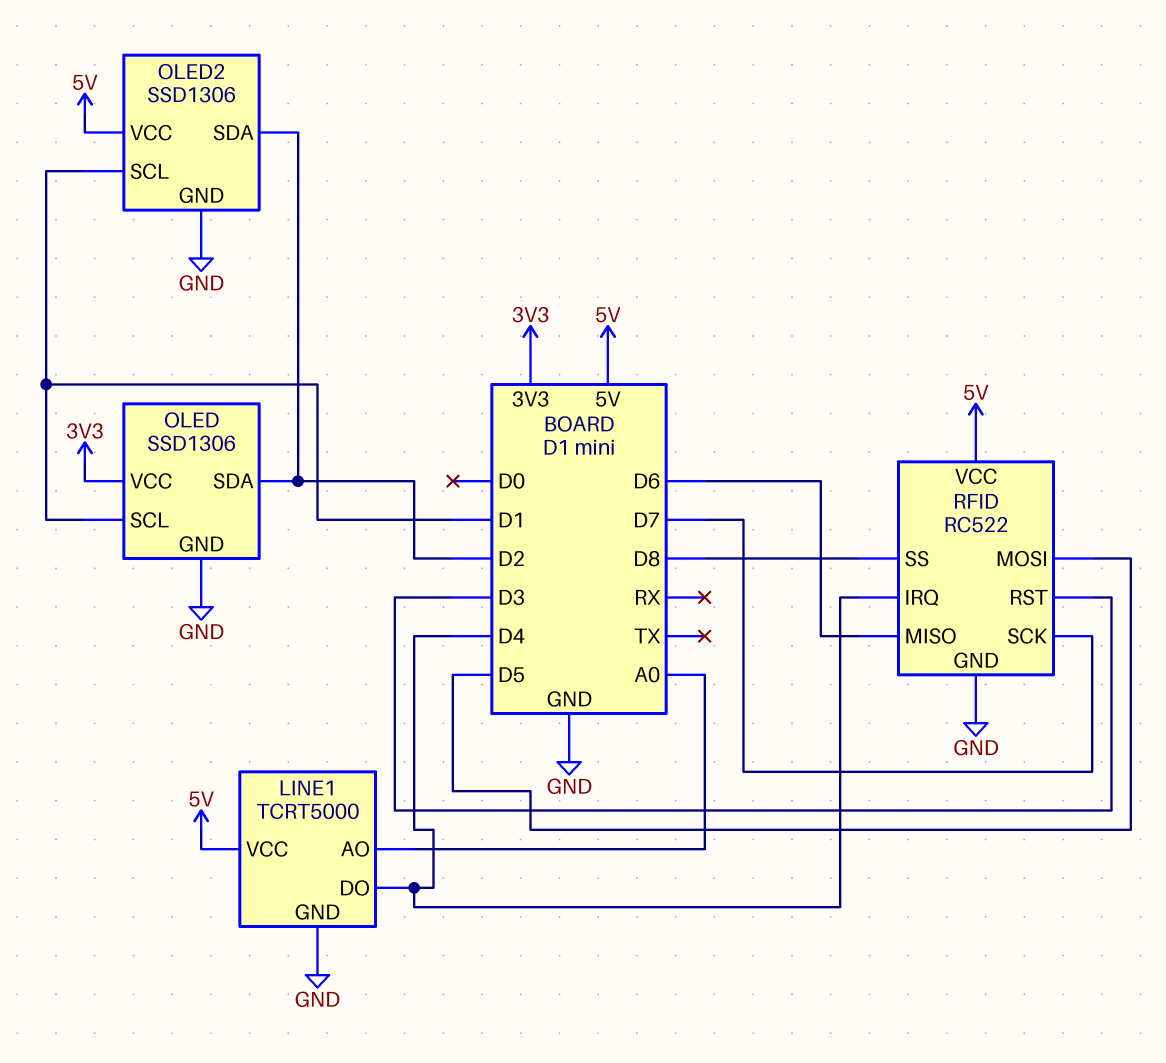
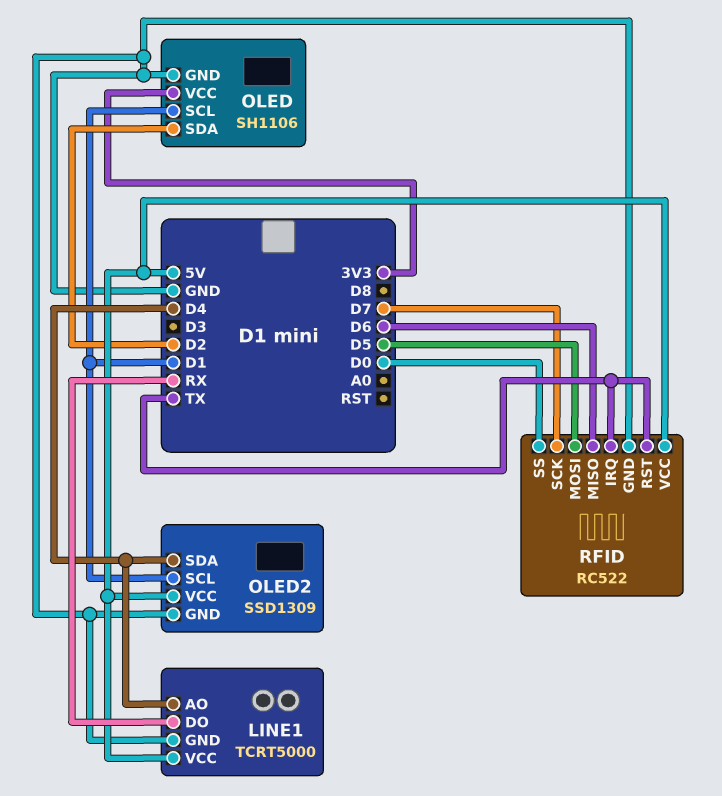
LINE1 pin AO: A0 -> D4
LINE1 pin DO: D4 -> RX
OLED: SSD1306 -> SH1106
OLED2: SSD1306 -> SSD1309
OLED2 pin SDA: D2 -> D4
RFID pin IRQ: D4 -> TX
RFID pin RST: D3 -> TX
RFID pin SS: D8 -> D0

